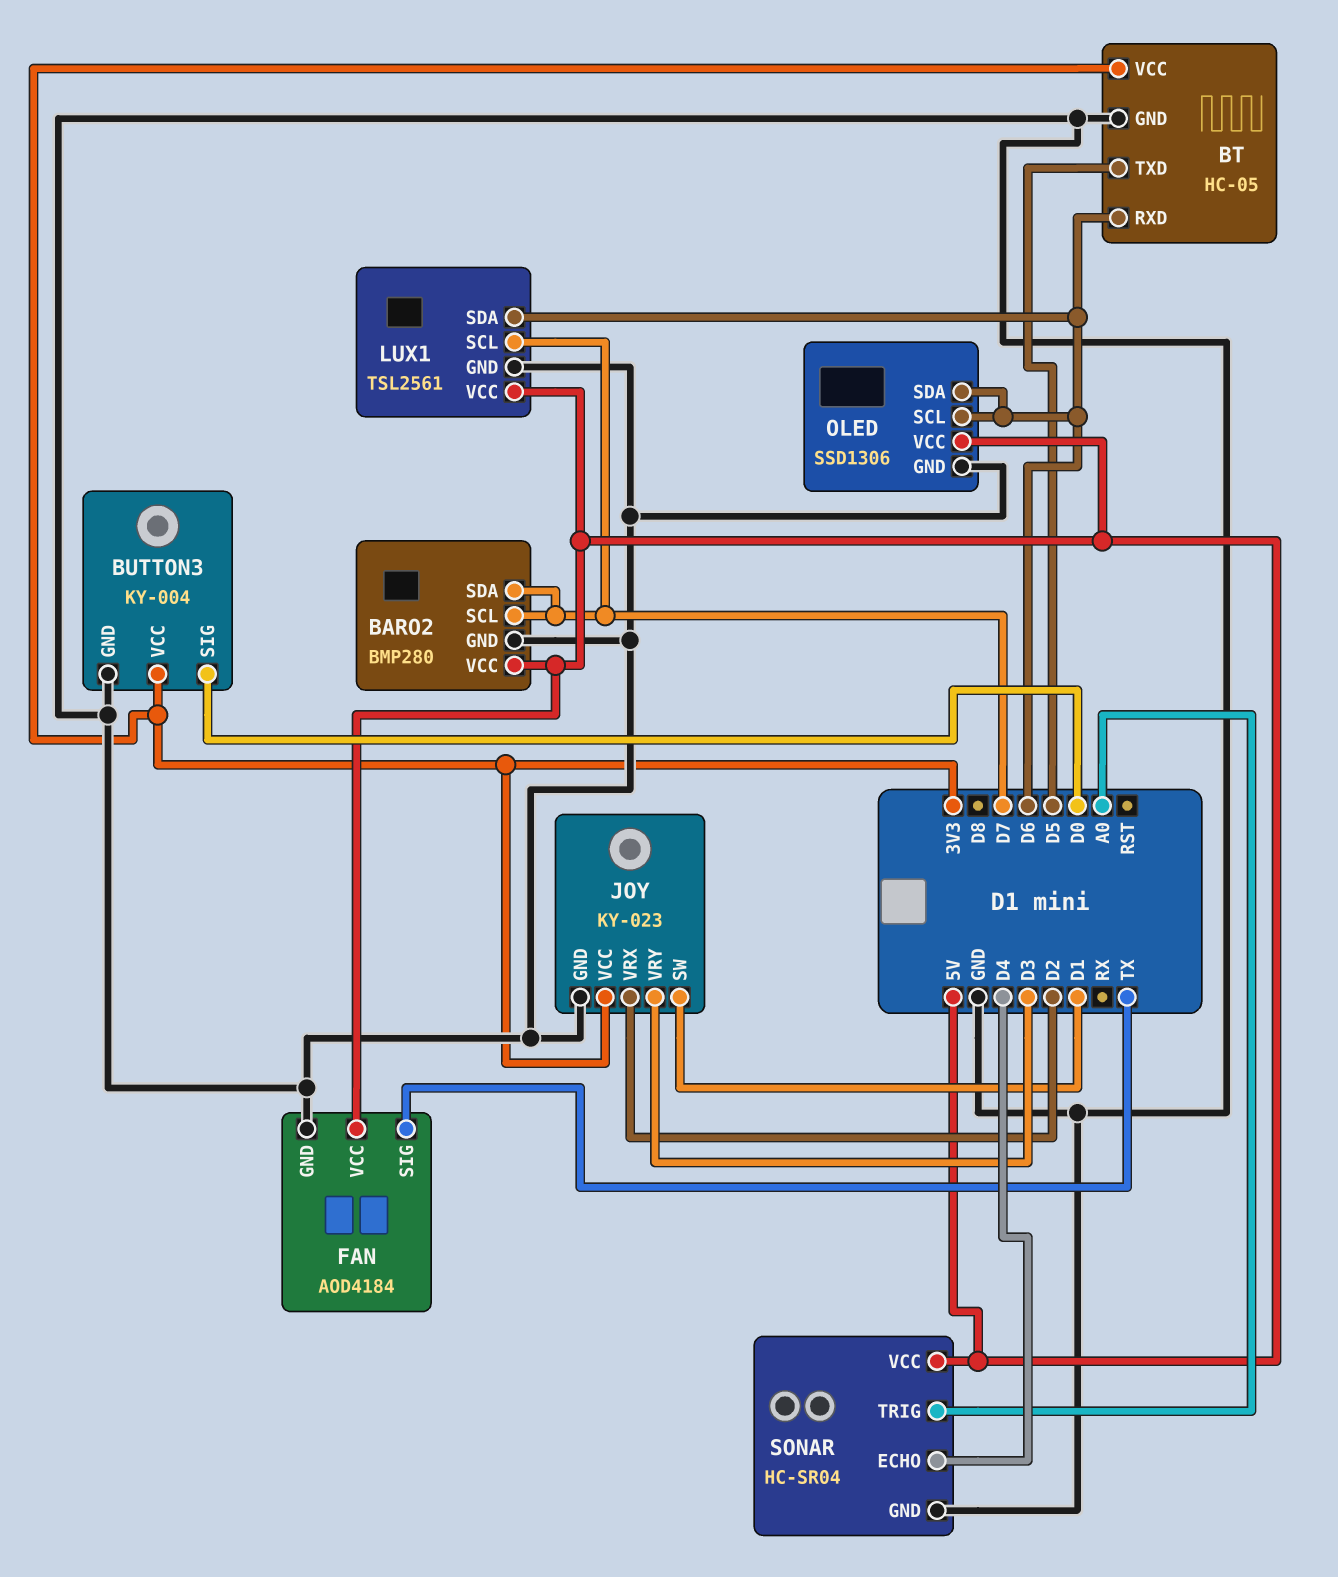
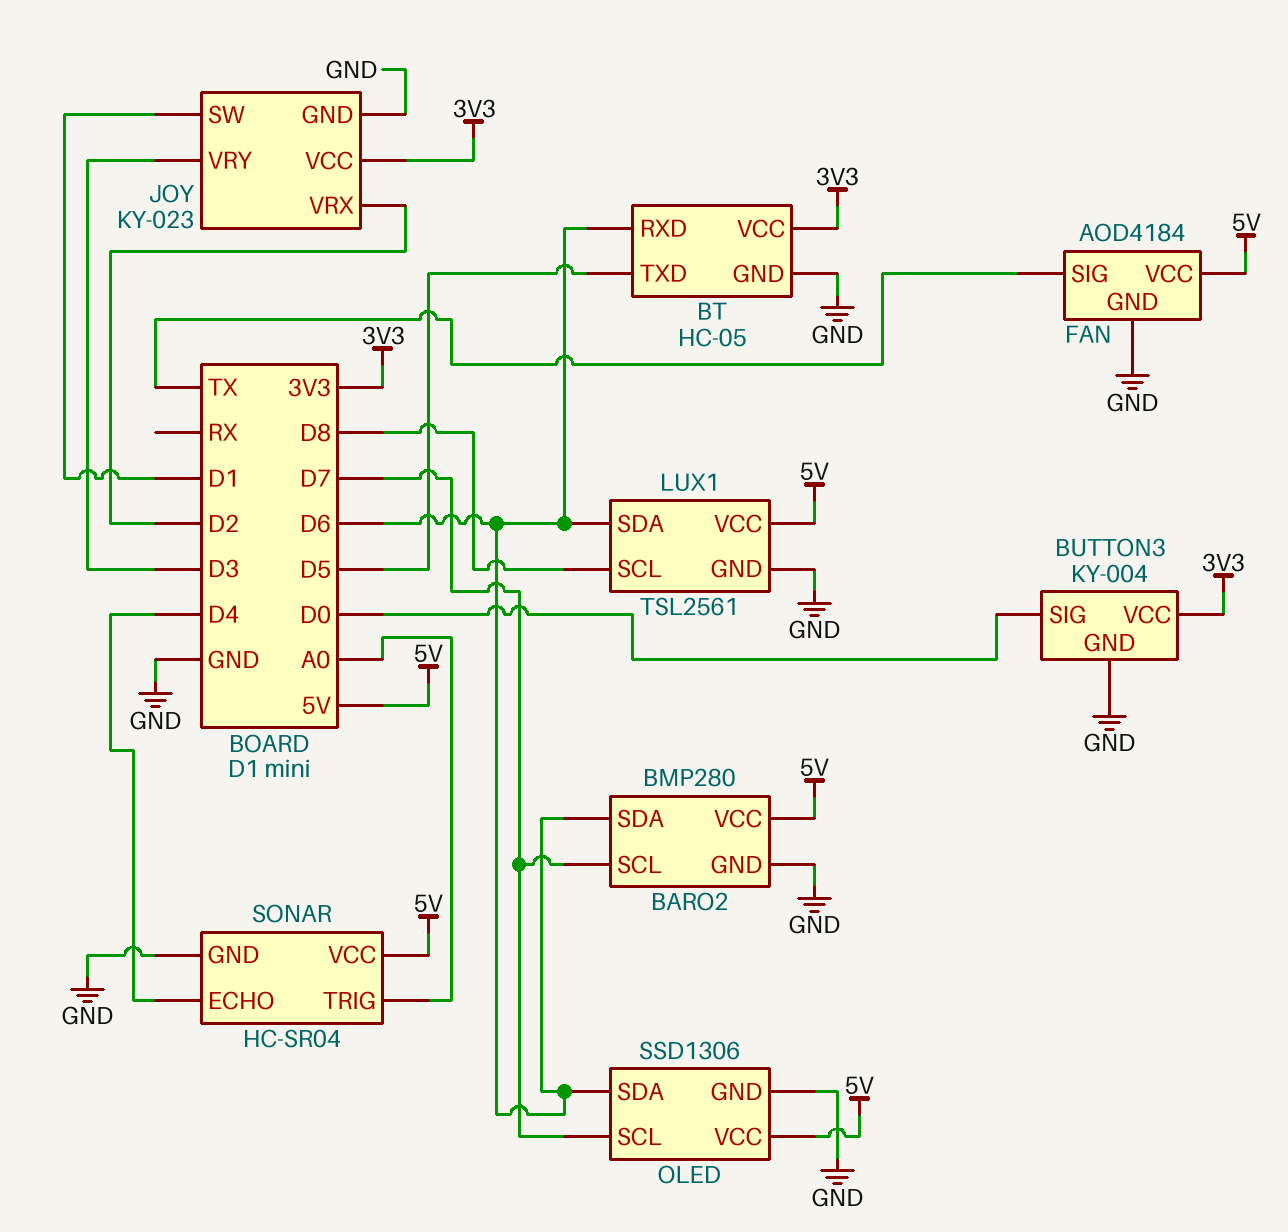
BARO2 pin SDA: D7 -> D6
LUX1 pin SCL: D7 -> D8
OLED pin SCL: D6 -> D7

